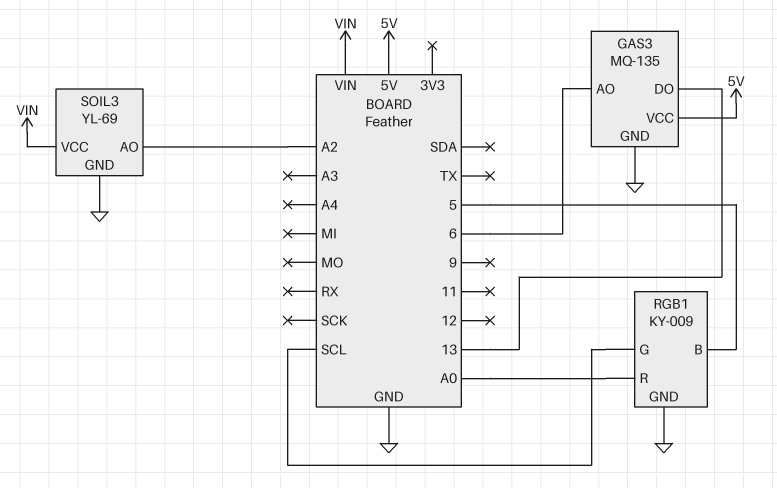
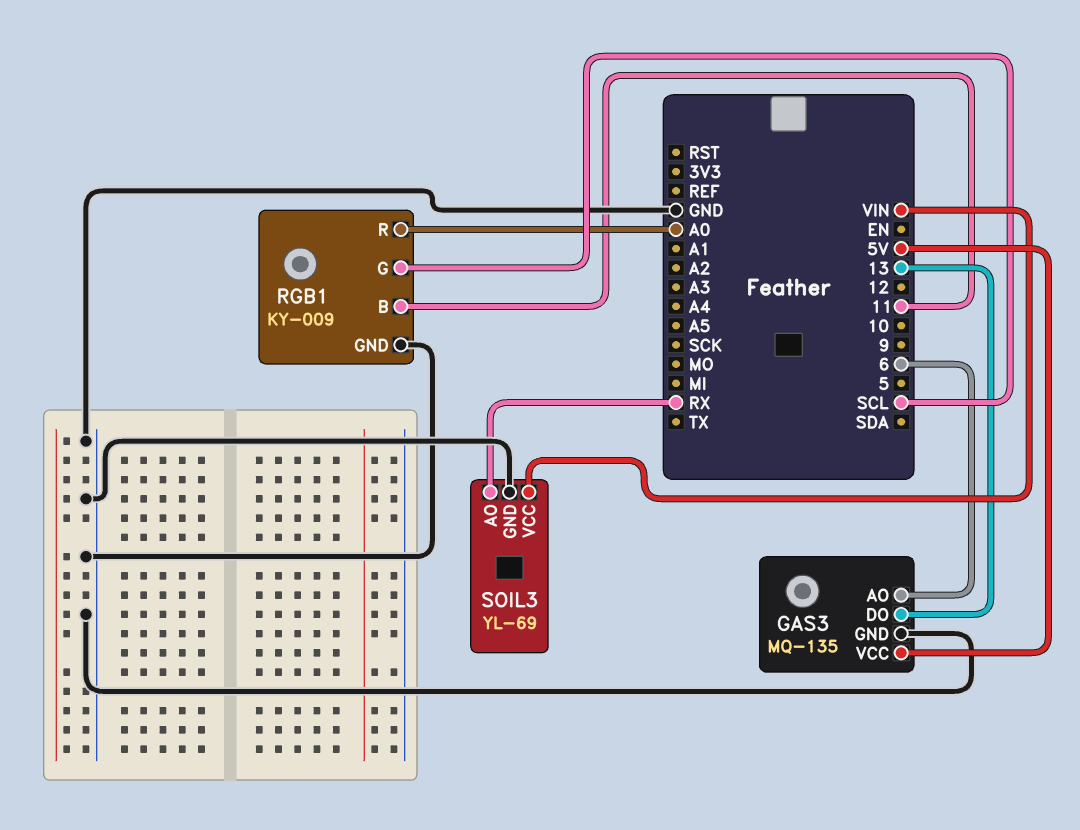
RGB1 pin B: 5 -> 11
SOIL3 pin AO: A2 -> RX

